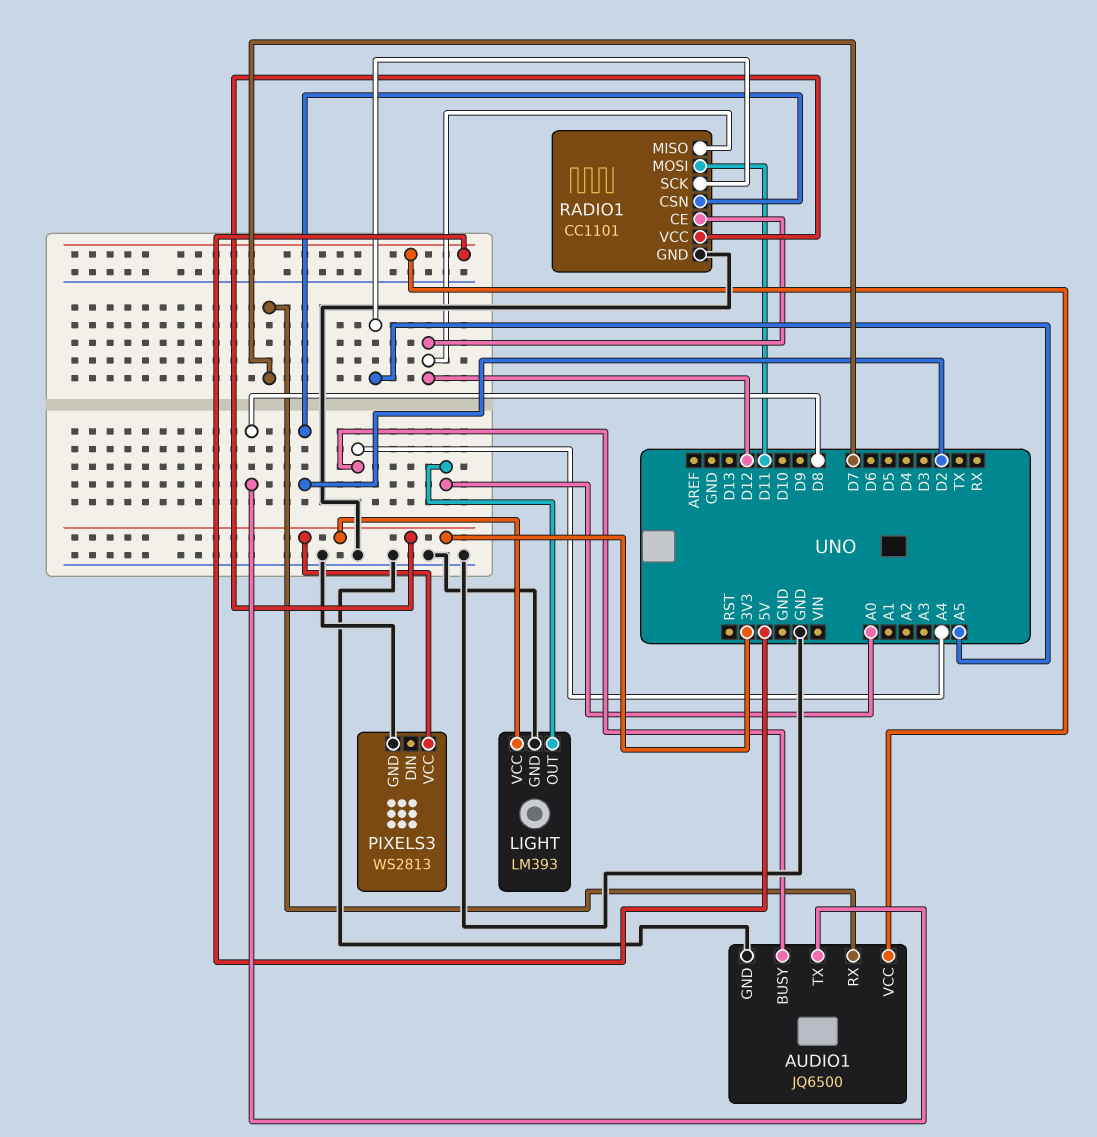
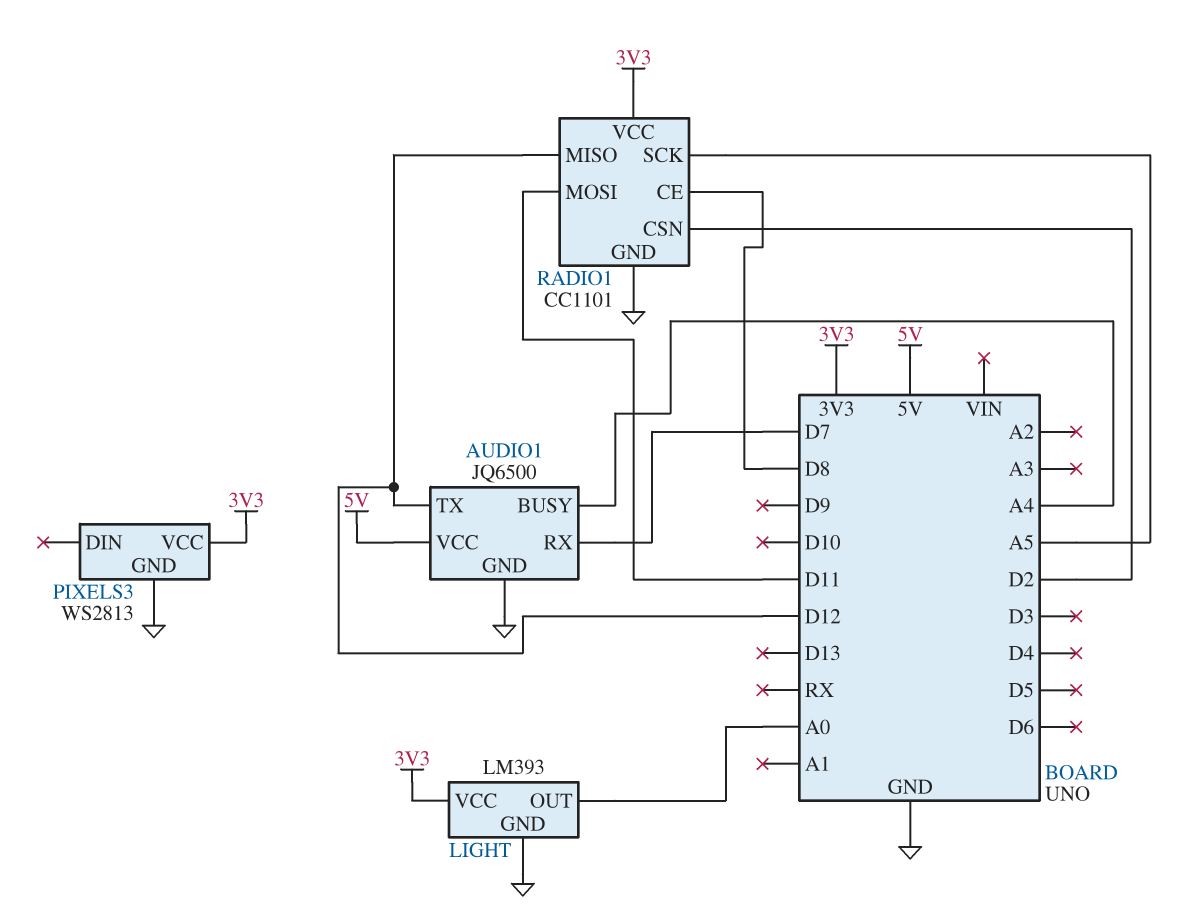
AUDIO1 pin TX: D8 -> D12
RADIO1 pin CE: D12 -> D8

